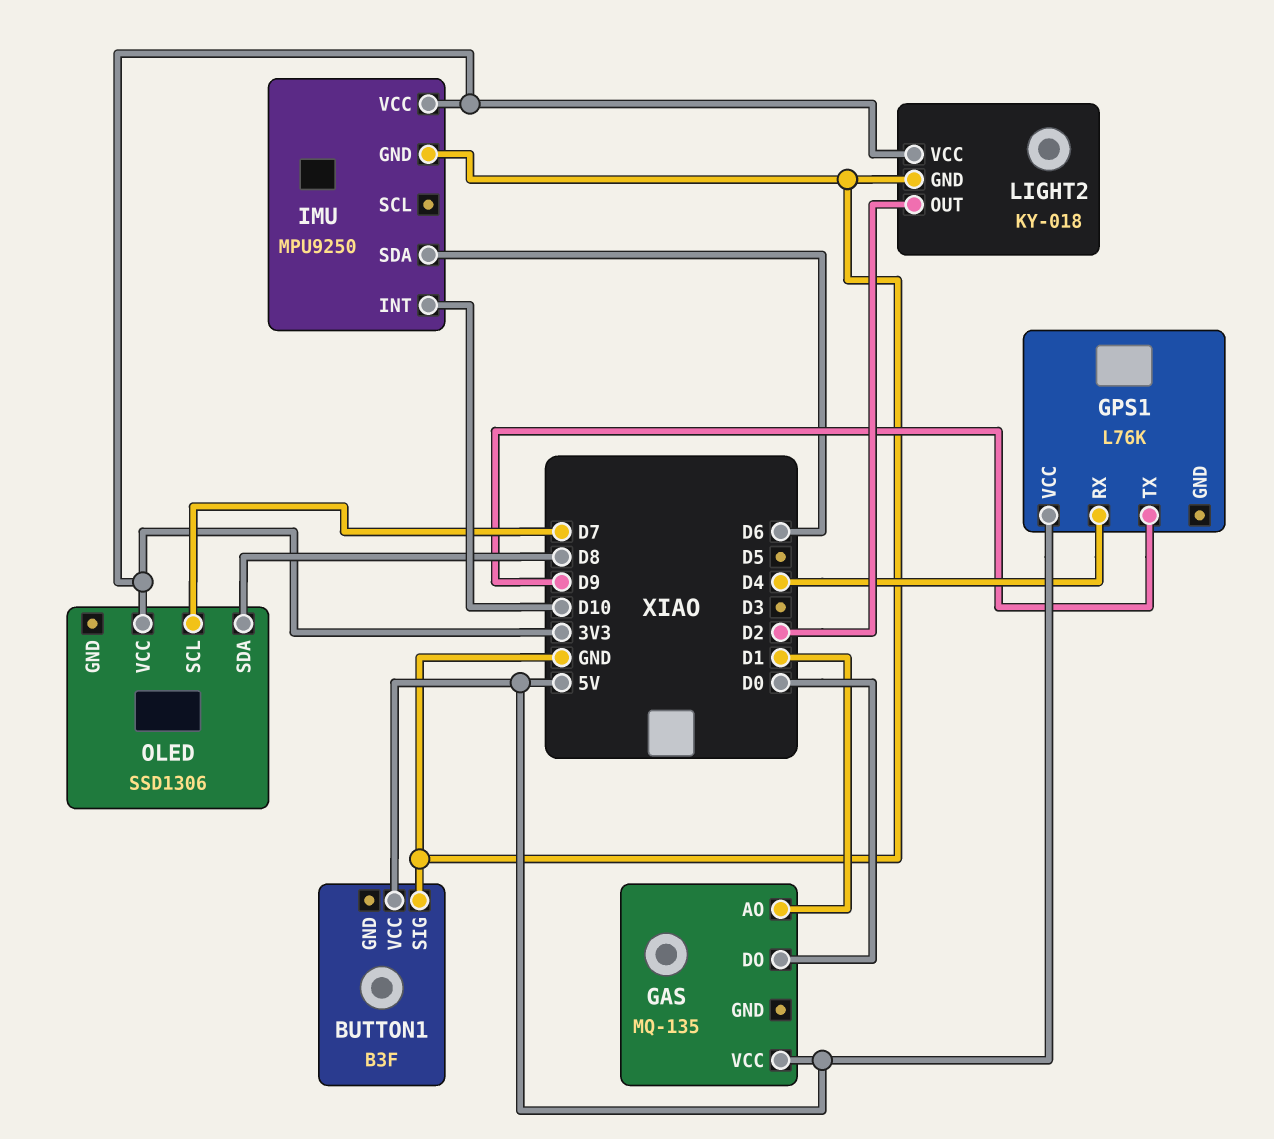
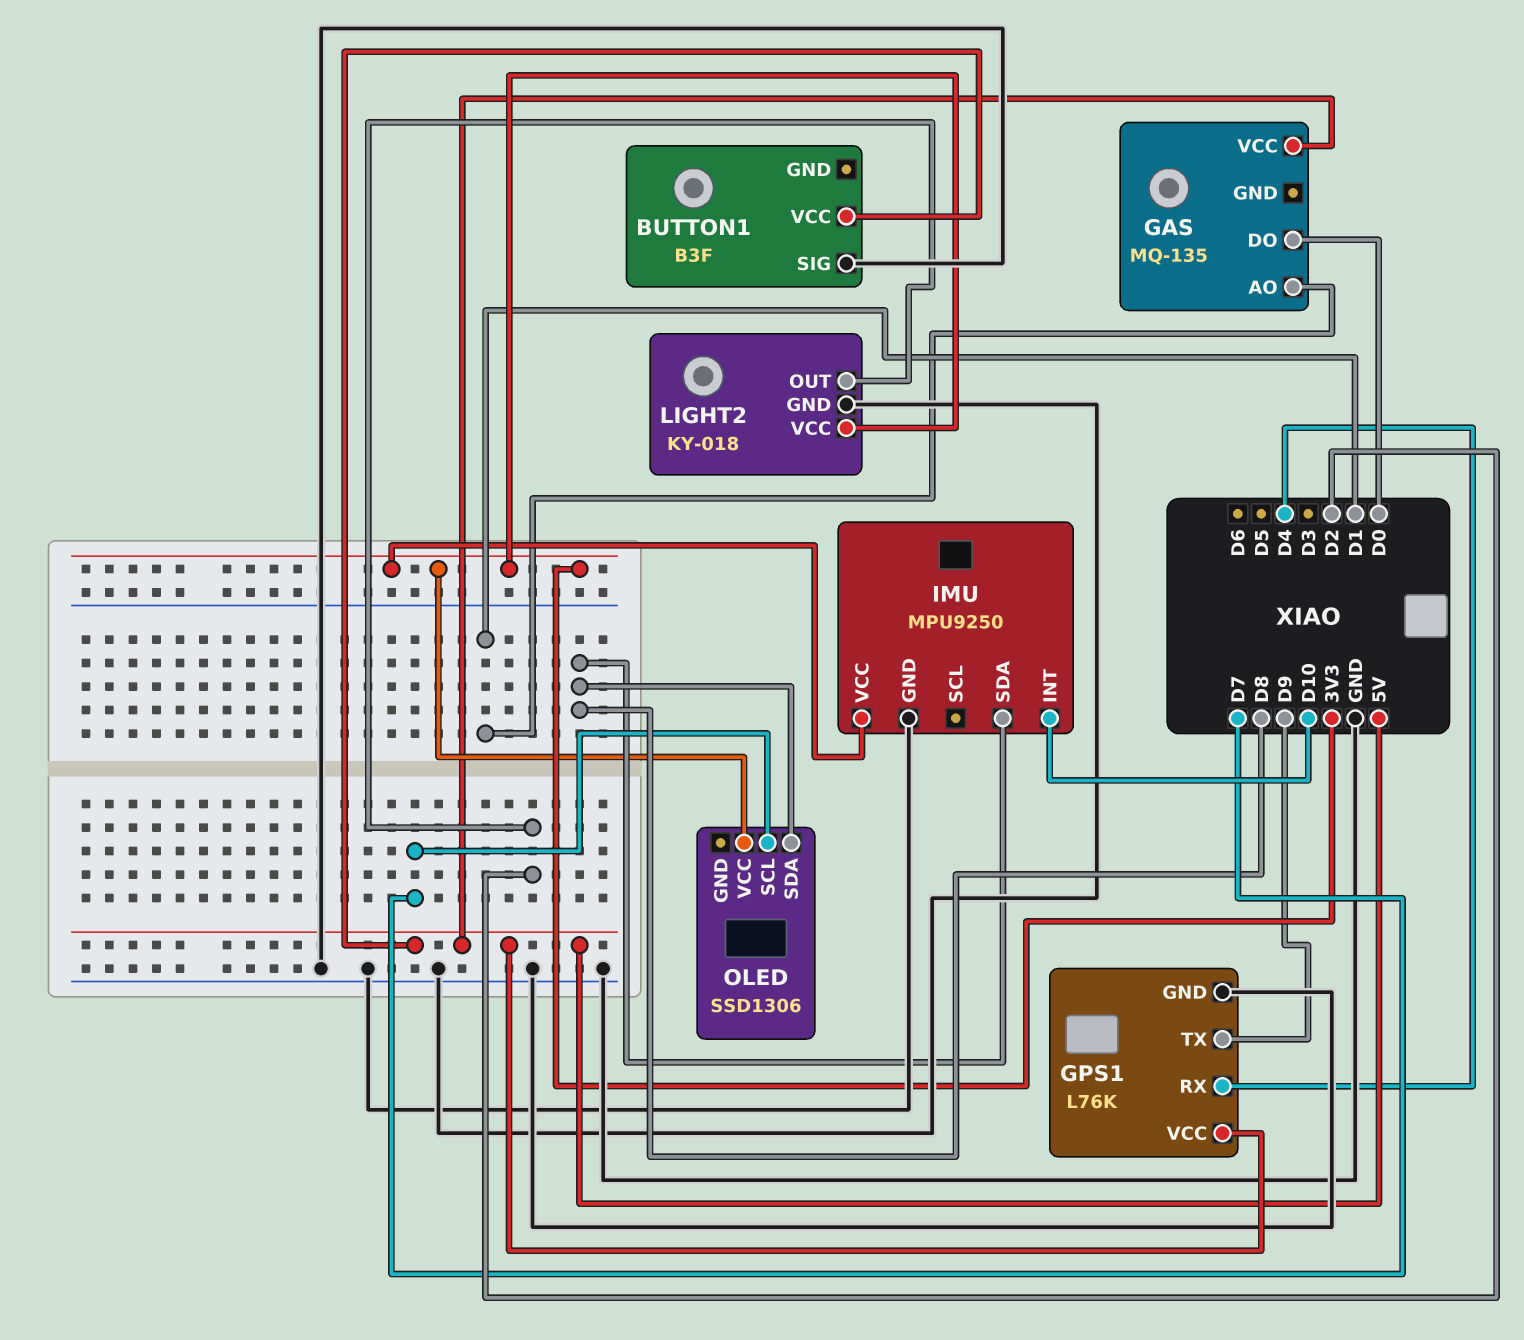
GPS1 pin GND: none -> GND
IMU pin SDA: D6 -> D8

